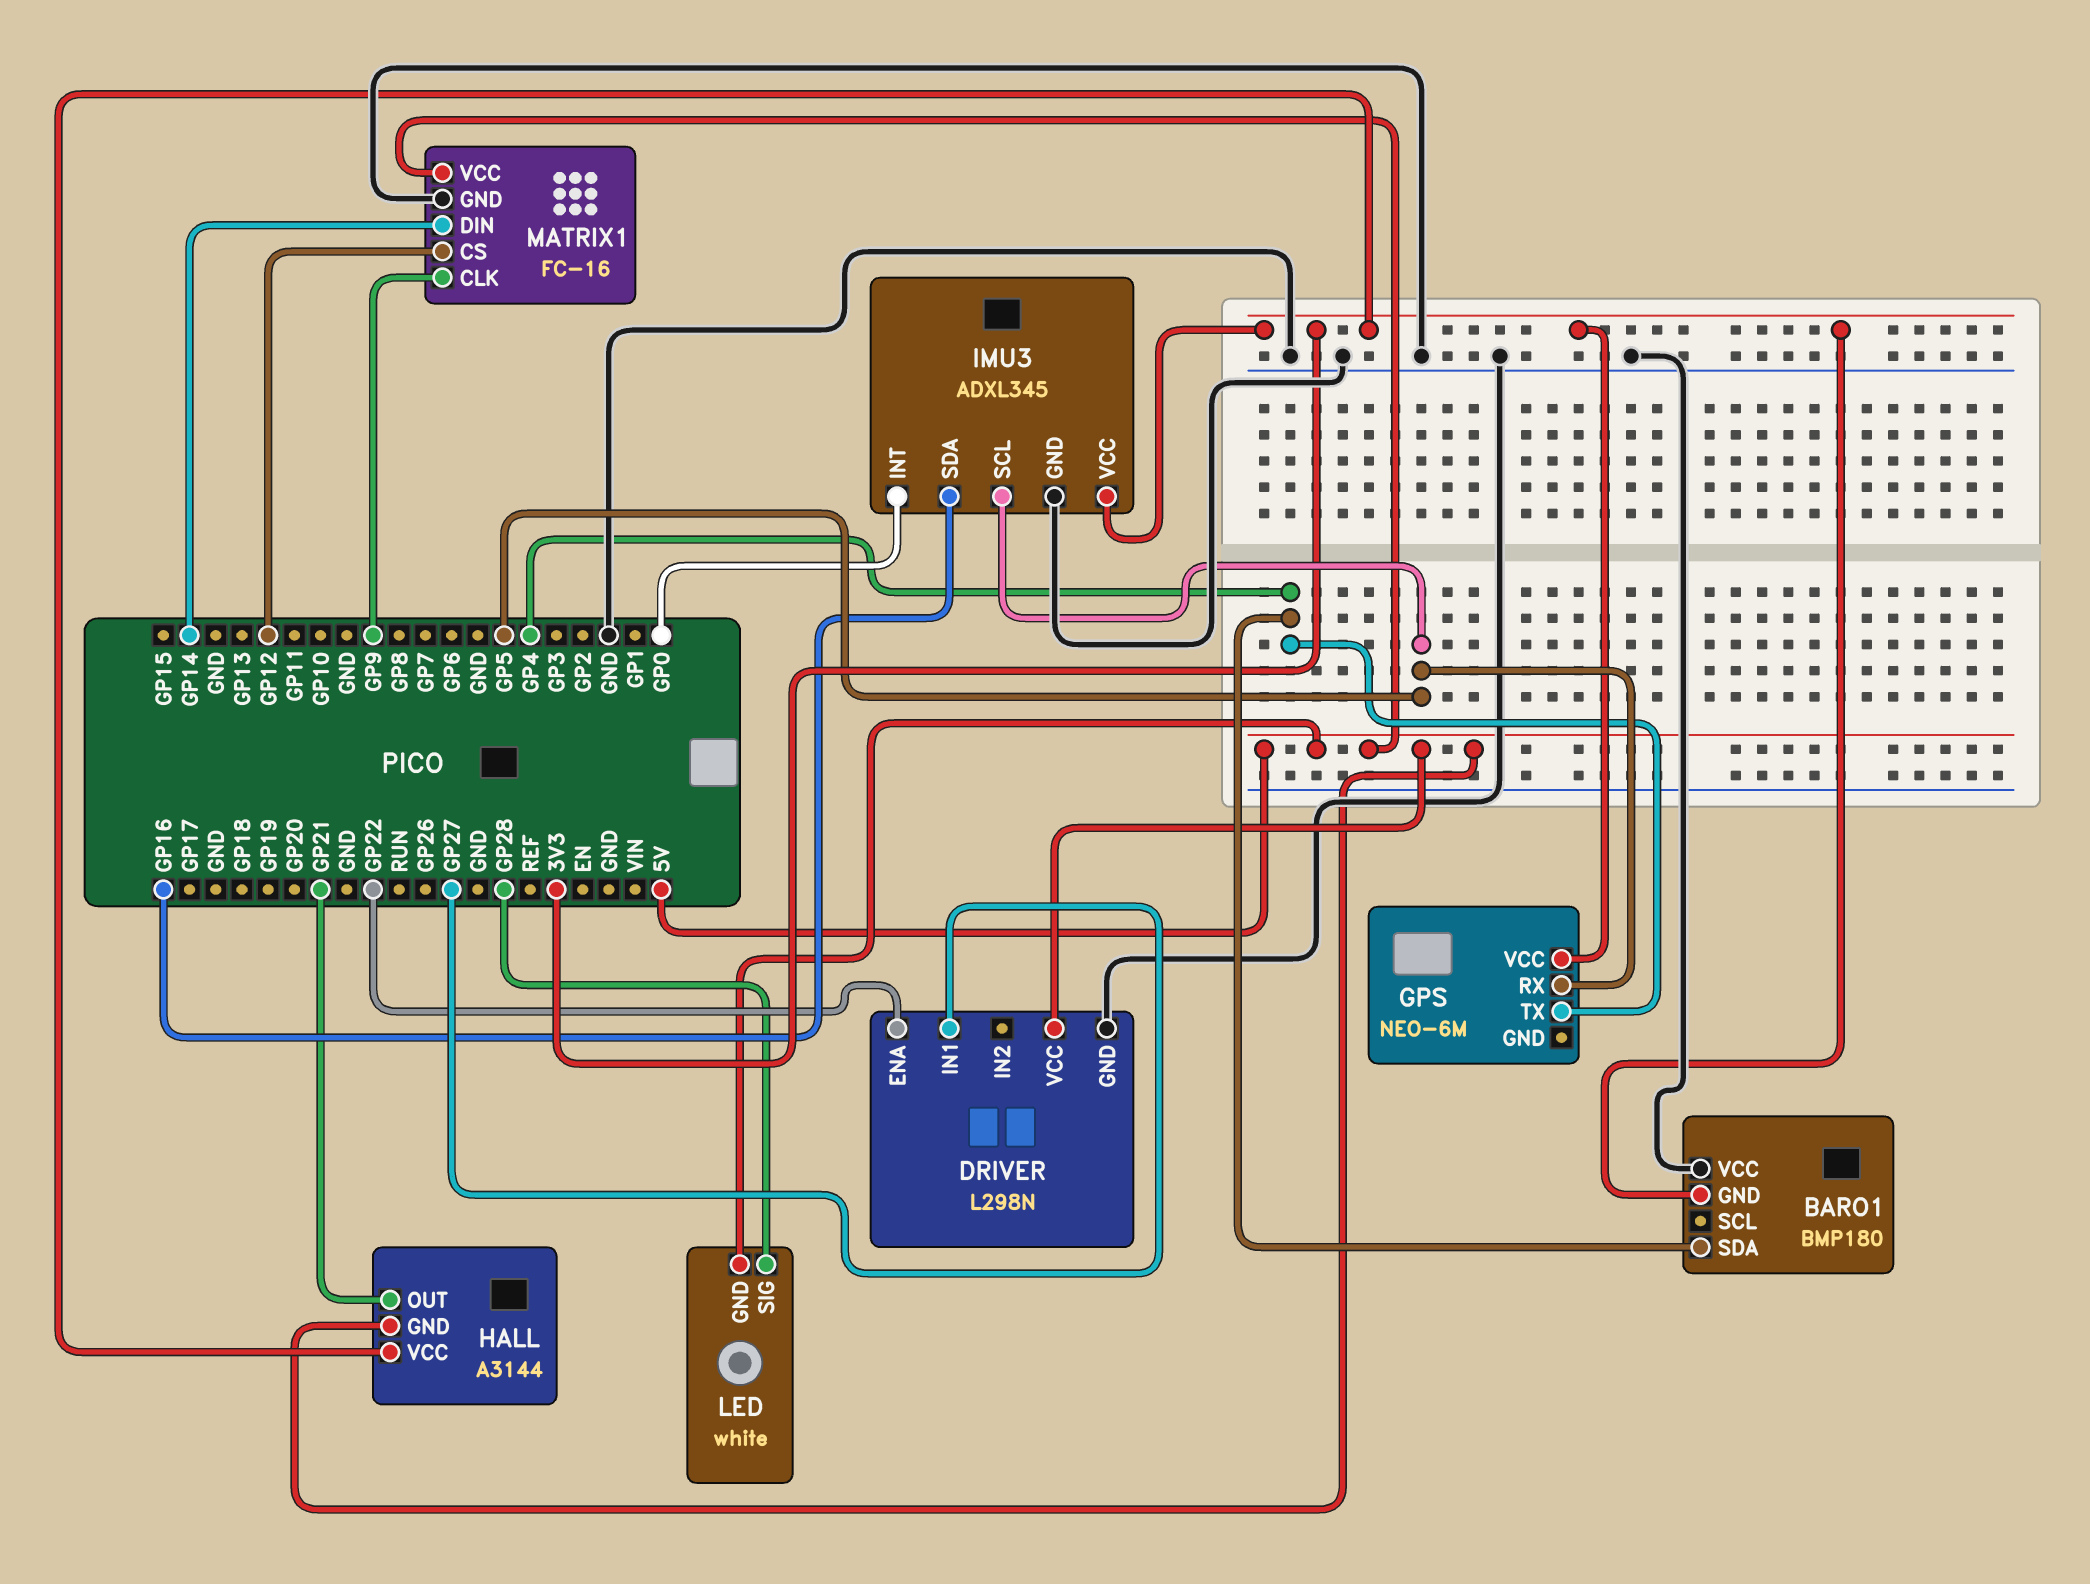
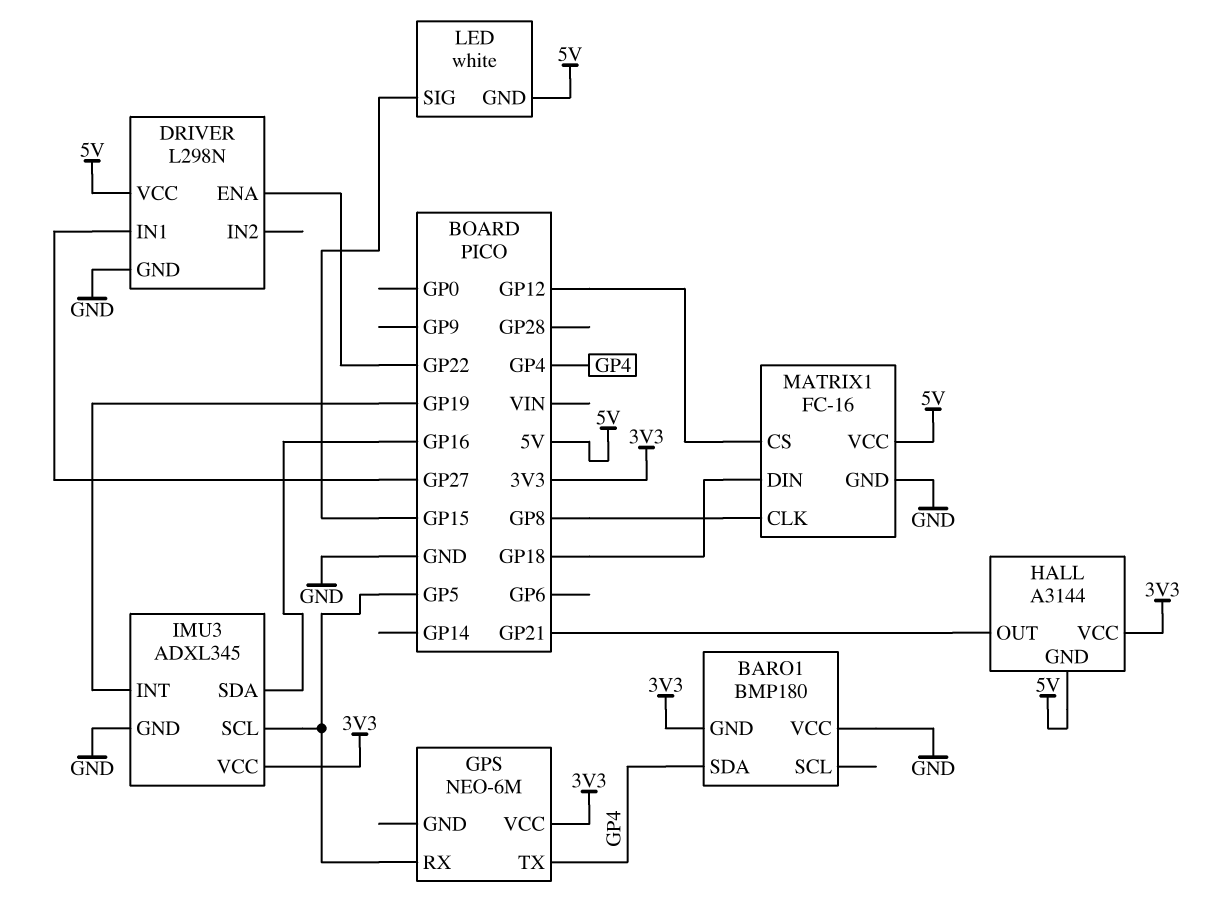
IMU3 pin INT: GP0 -> GP19
LED pin SIG: GP28 -> GP15
MATRIX1 pin CLK: GP9 -> GP8
MATRIX1 pin DIN: GP14 -> GP18

